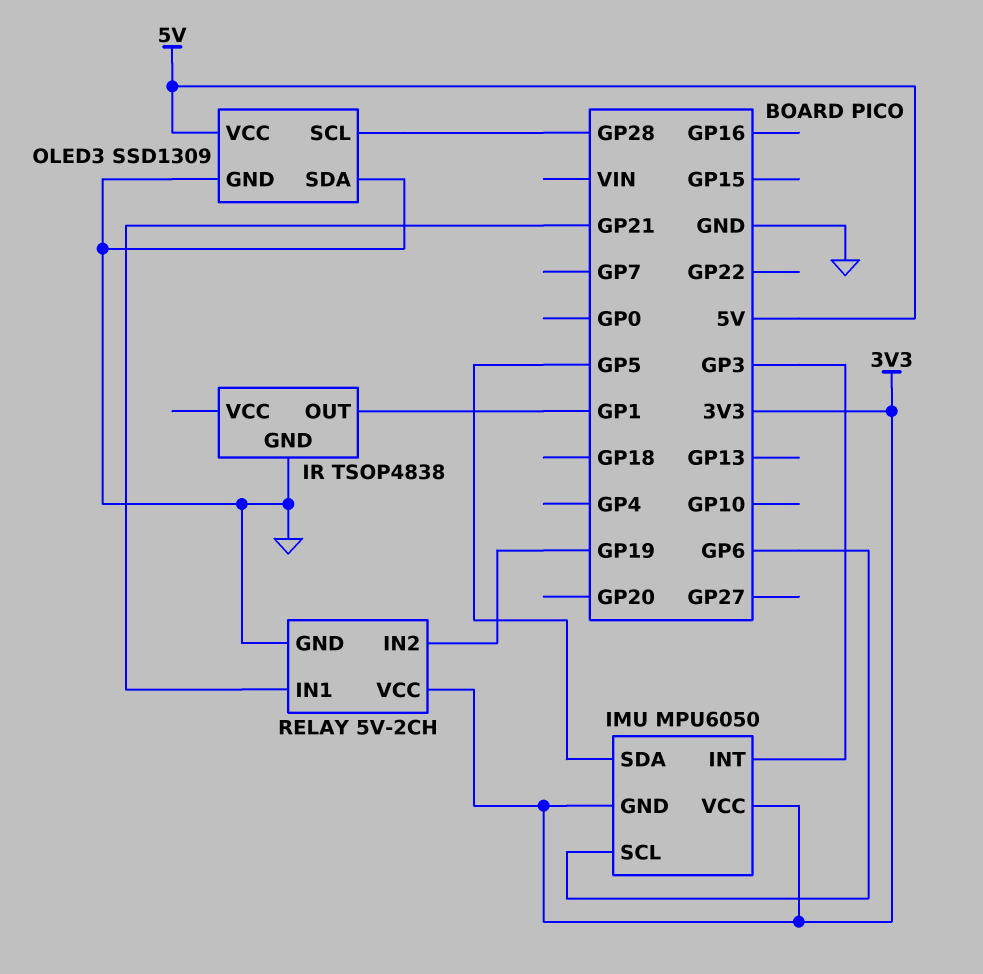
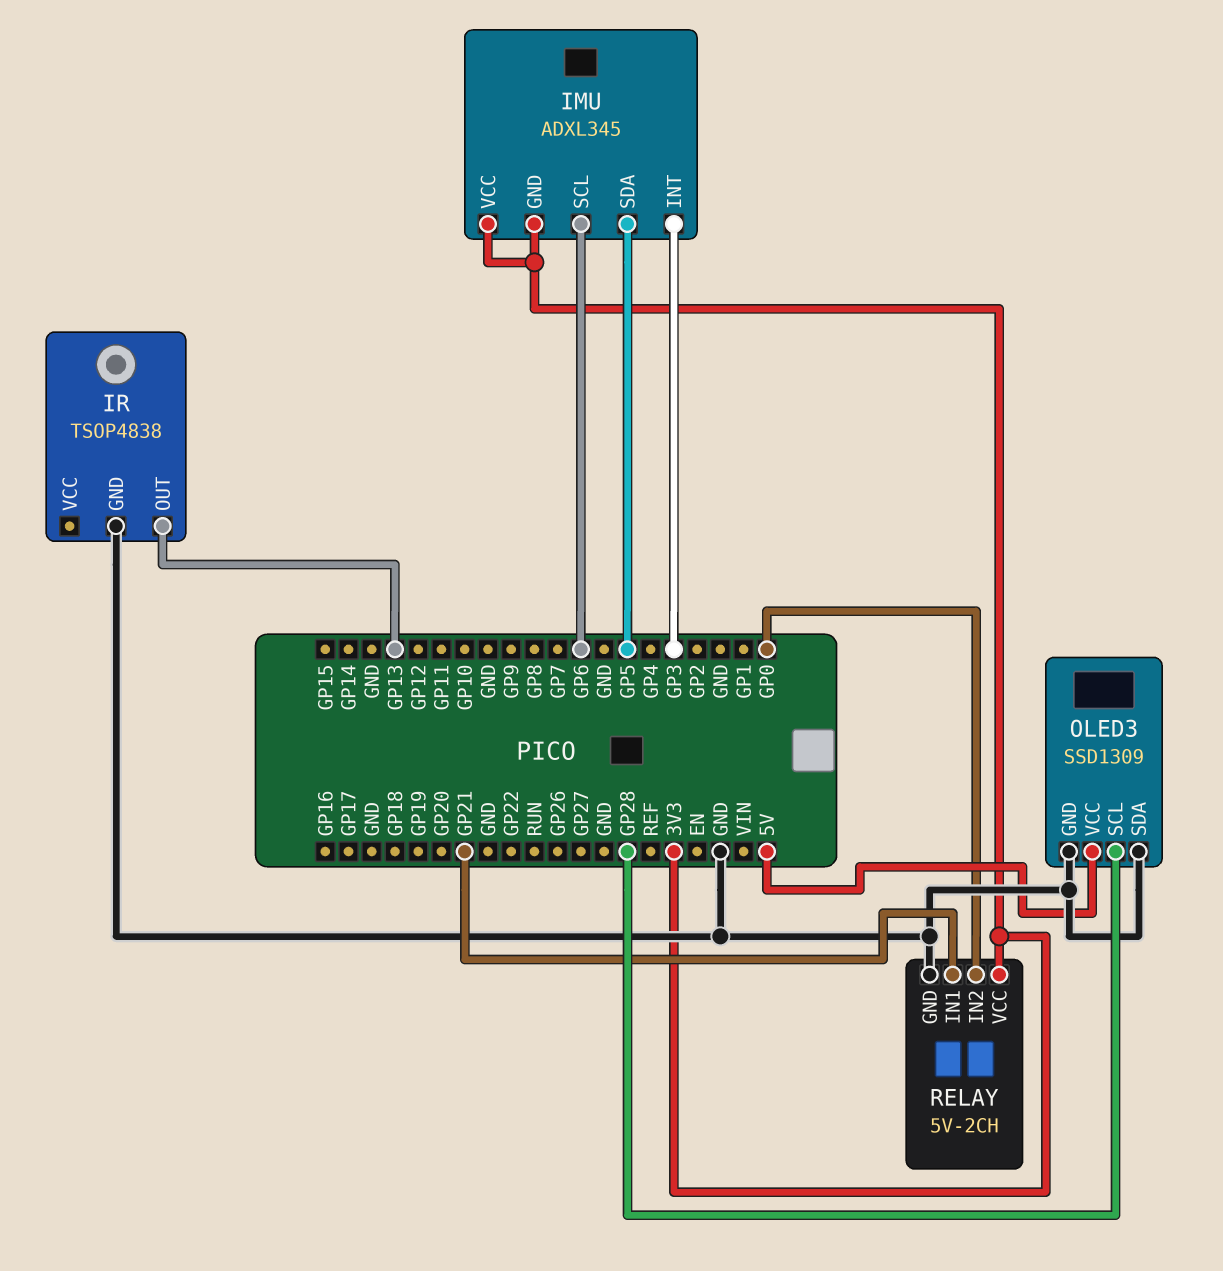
IMU: MPU6050 -> ADXL345
IR pin OUT: GP1 -> GP13
RELAY pin IN2: GP19 -> GP0

